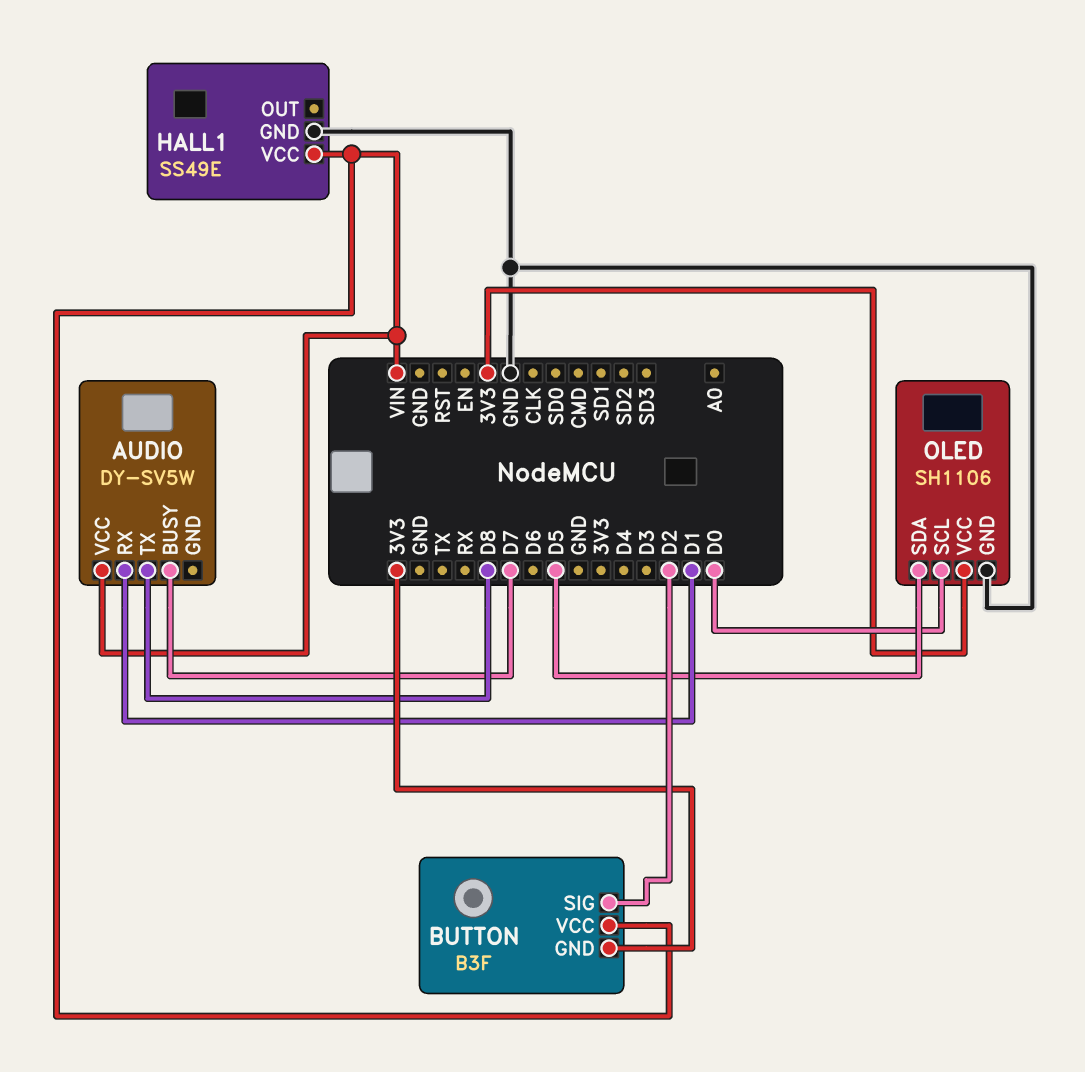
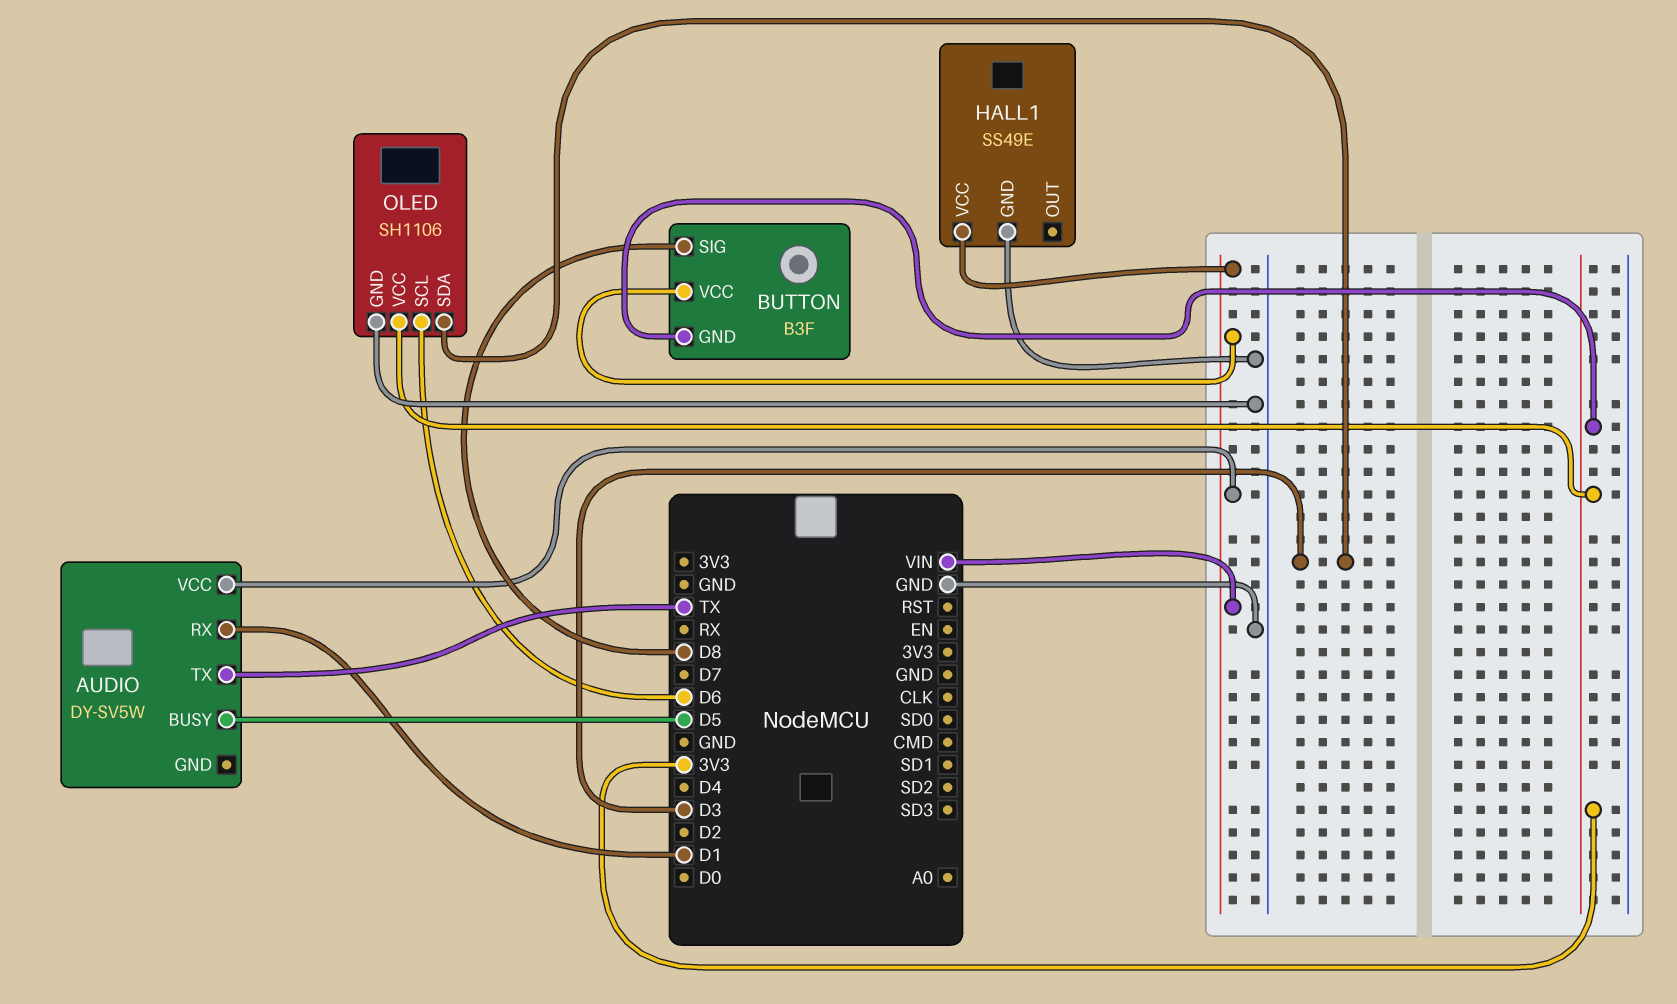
AUDIO pin BUSY: D7 -> D5
AUDIO pin TX: D8 -> TX
BUTTON pin SIG: D2 -> D8
OLED pin SCL: D0 -> D6
OLED pin SDA: D5 -> D3

